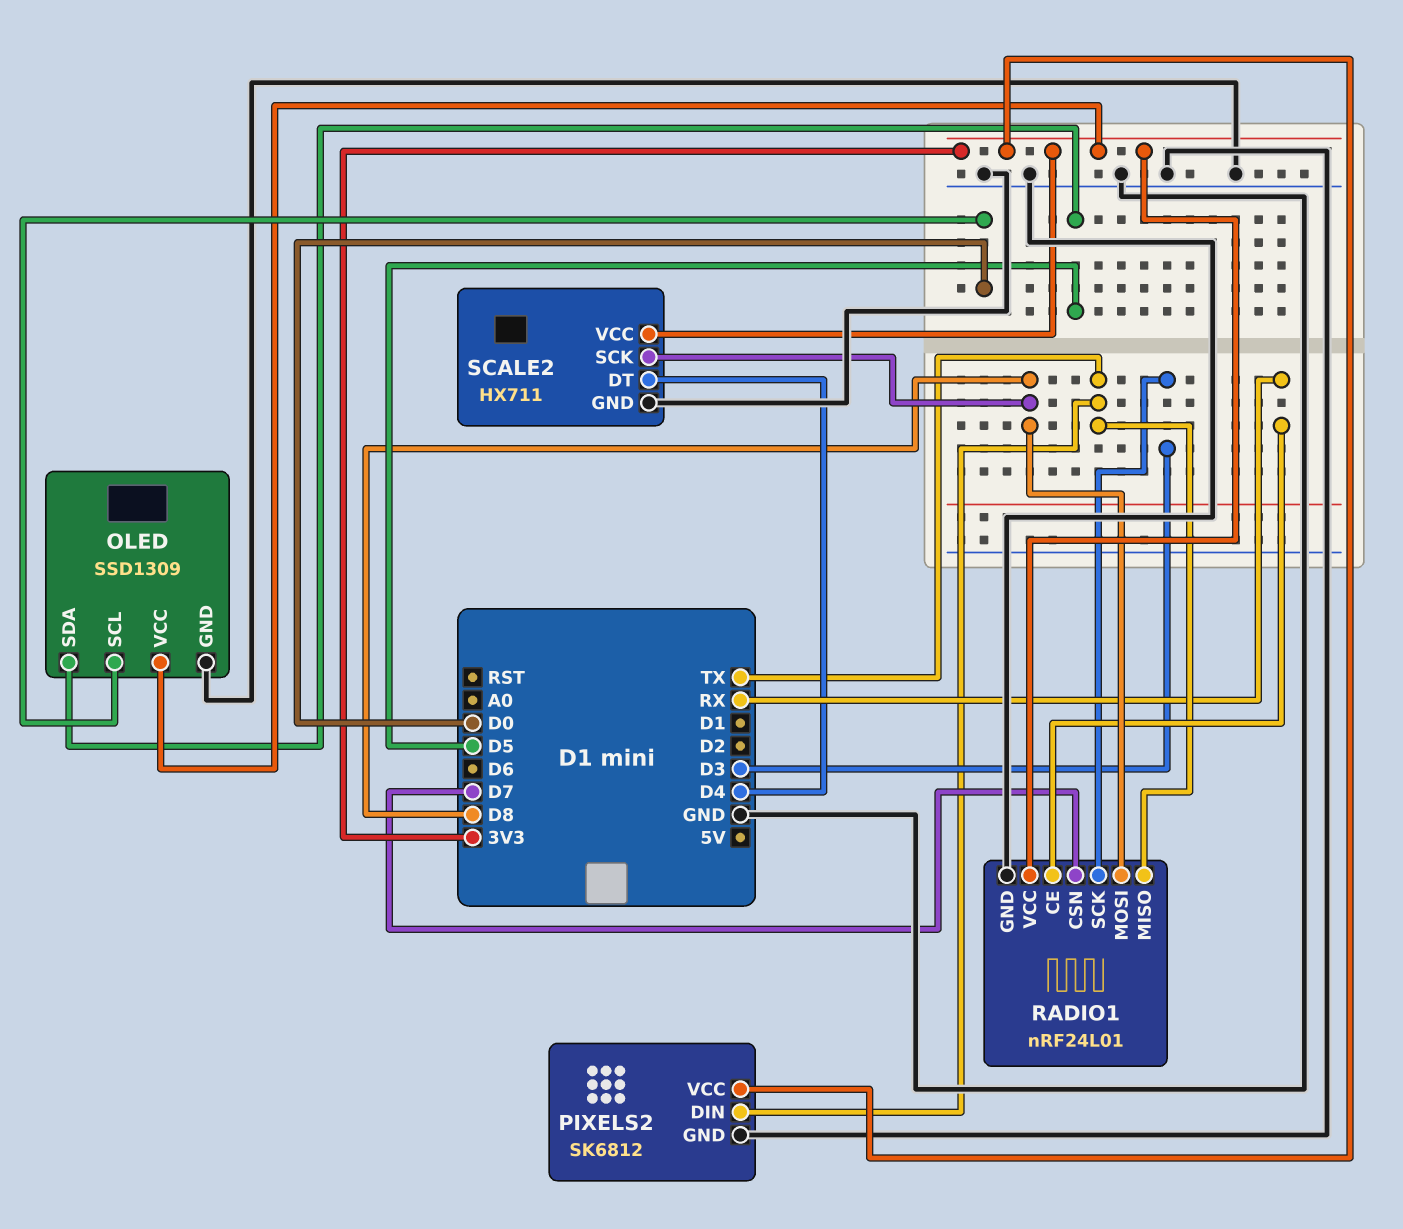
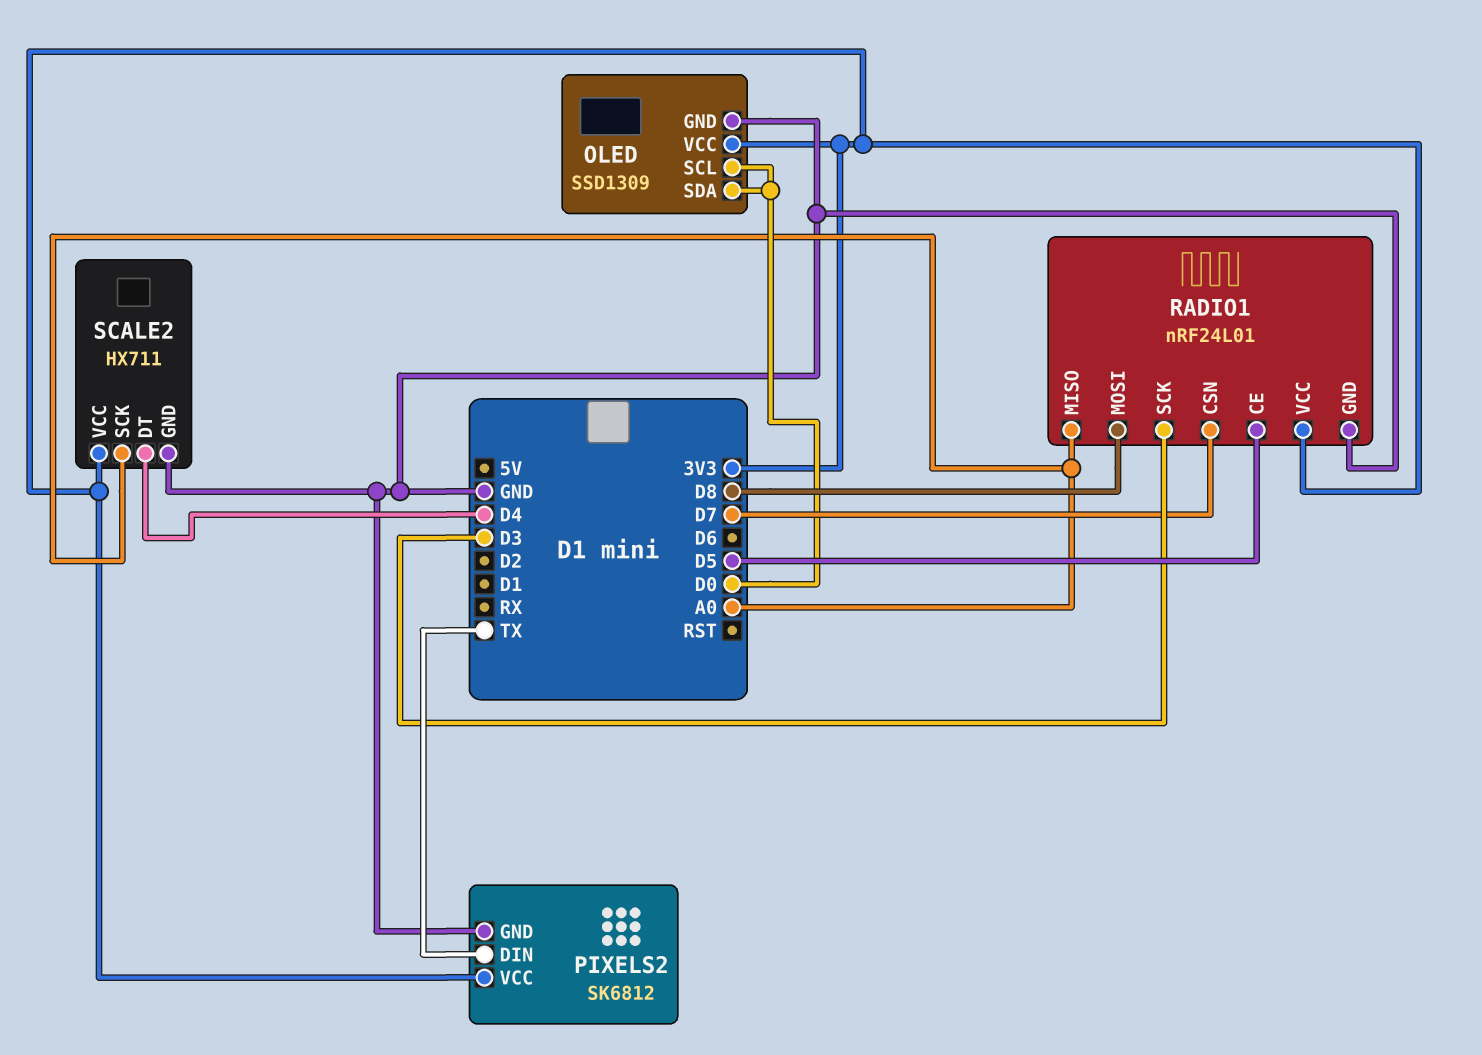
OLED pin SDA: D5 -> D0
RADIO1 pin CE: RX -> D5
RADIO1 pin MISO: TX -> A0
SCALE2 pin SCK: D8 -> A0

